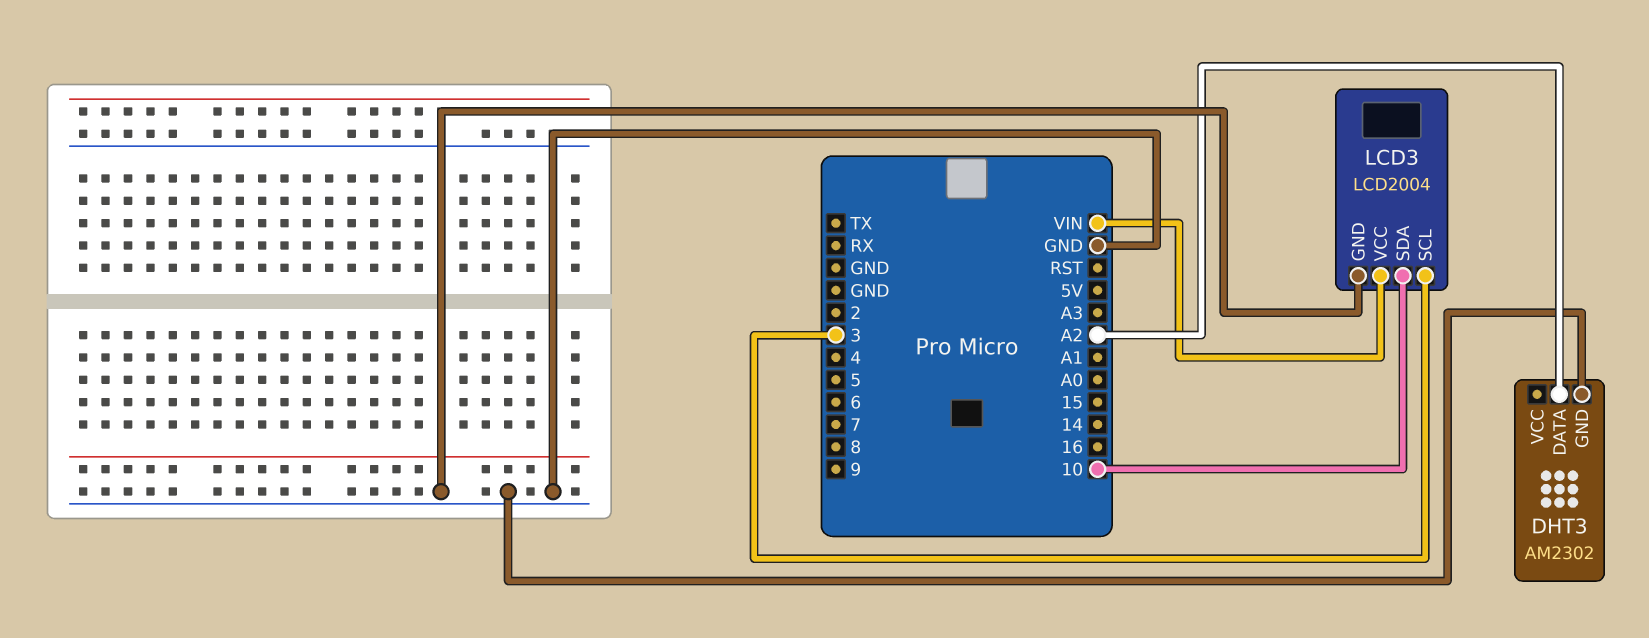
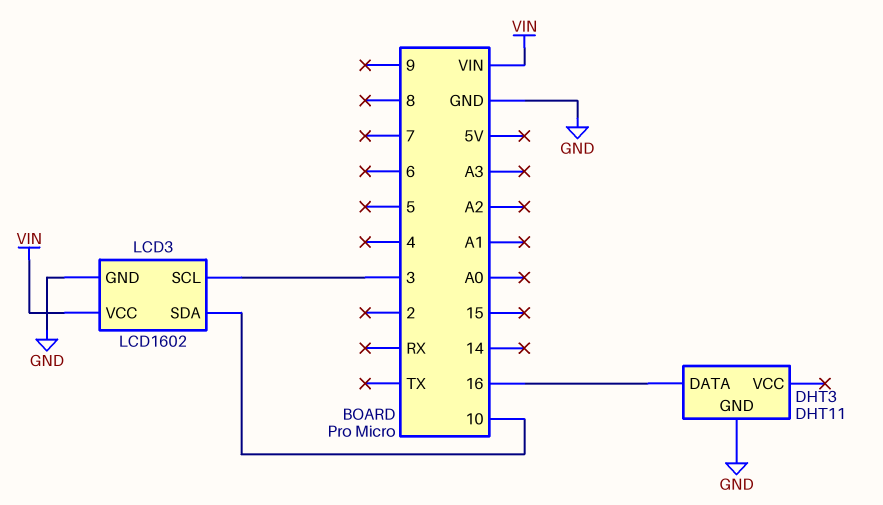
DHT3: AM2302 -> DHT11
DHT3 pin DATA: A2 -> 16
LCD3: LCD2004 -> LCD1602

